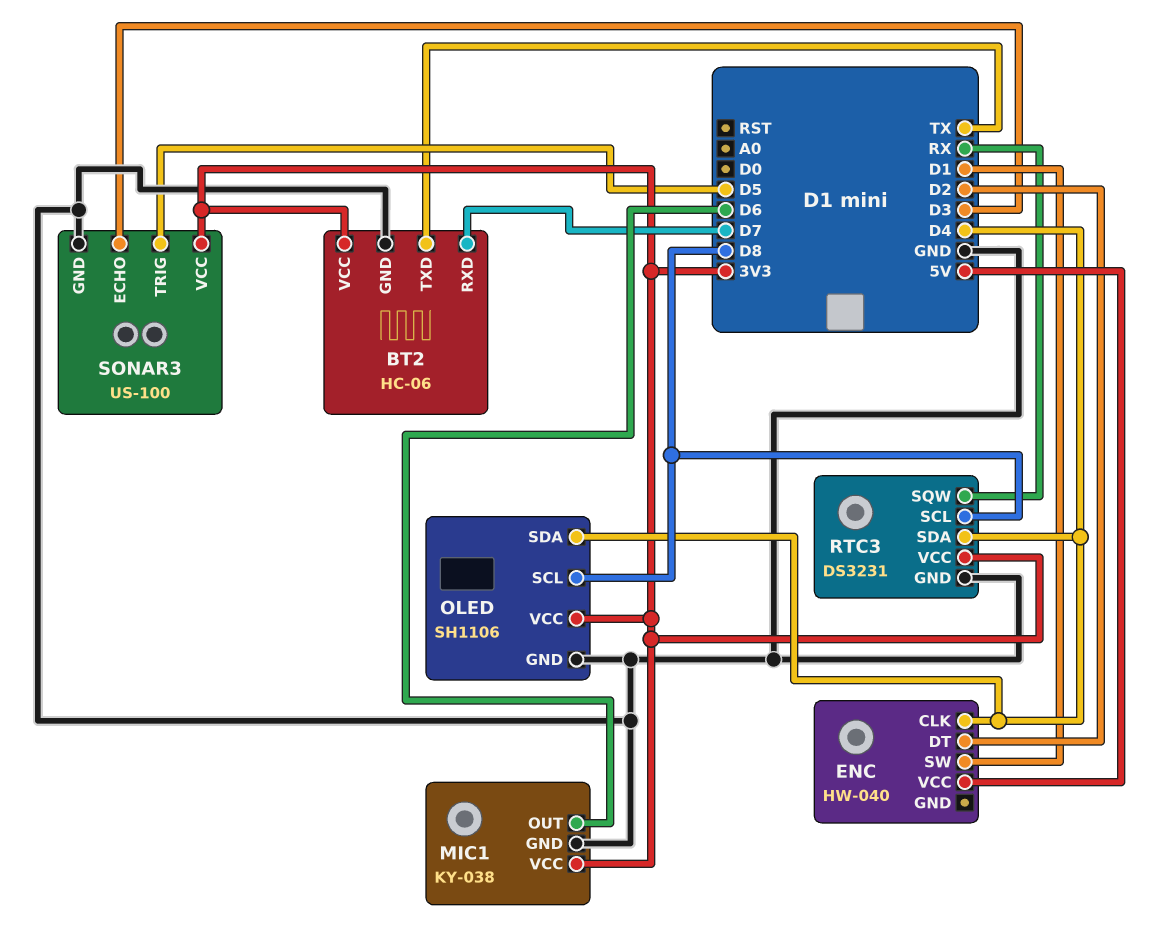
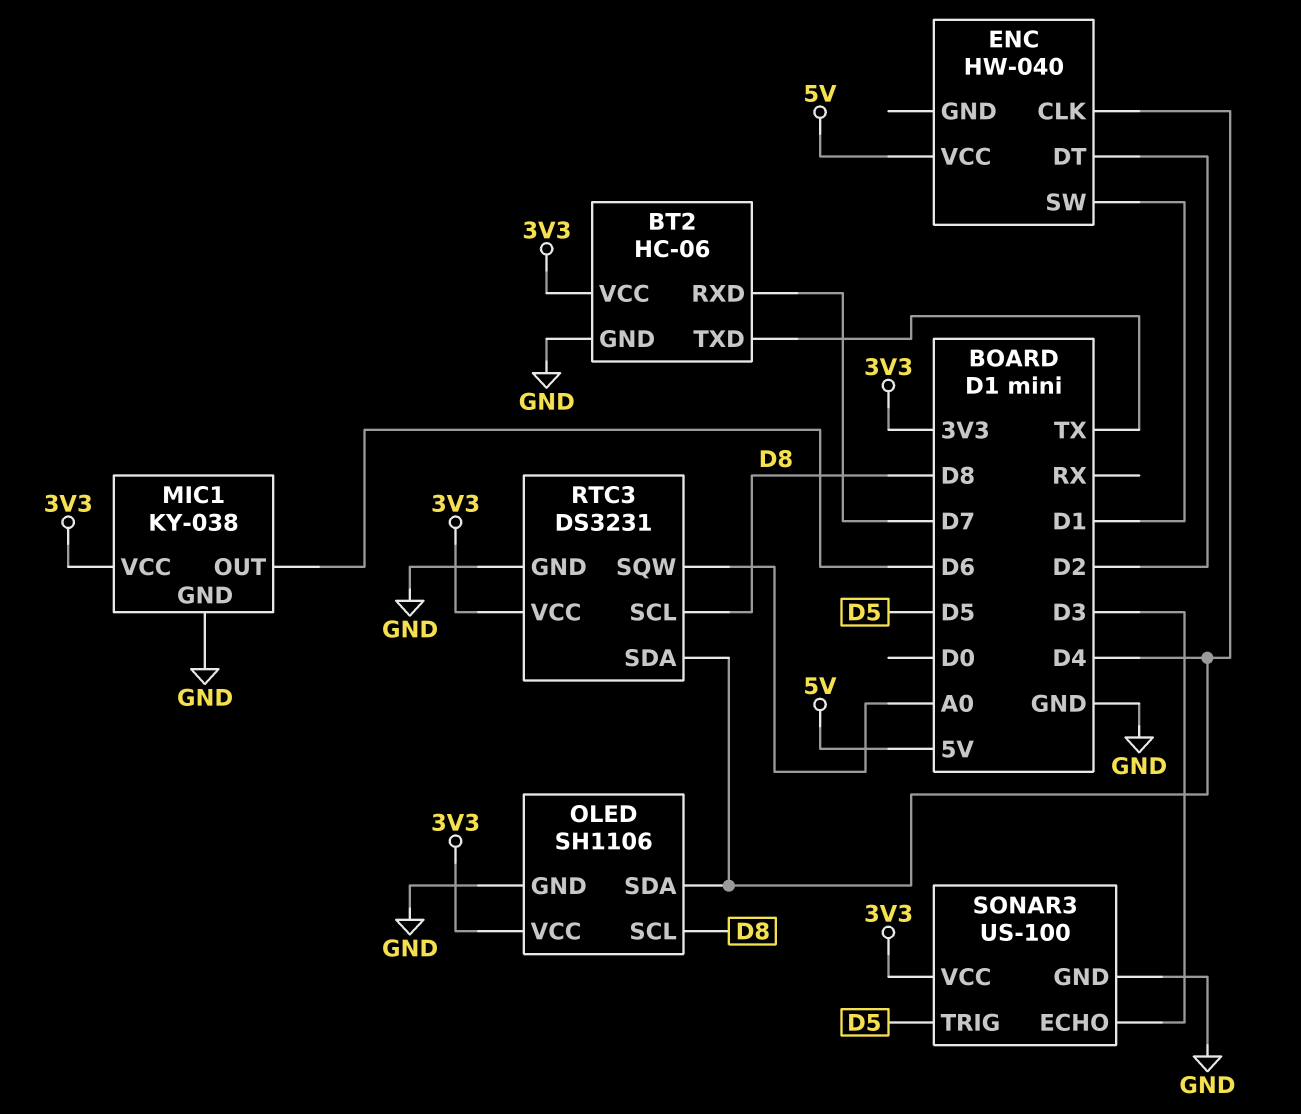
RTC3 pin SQW: RX -> A0

